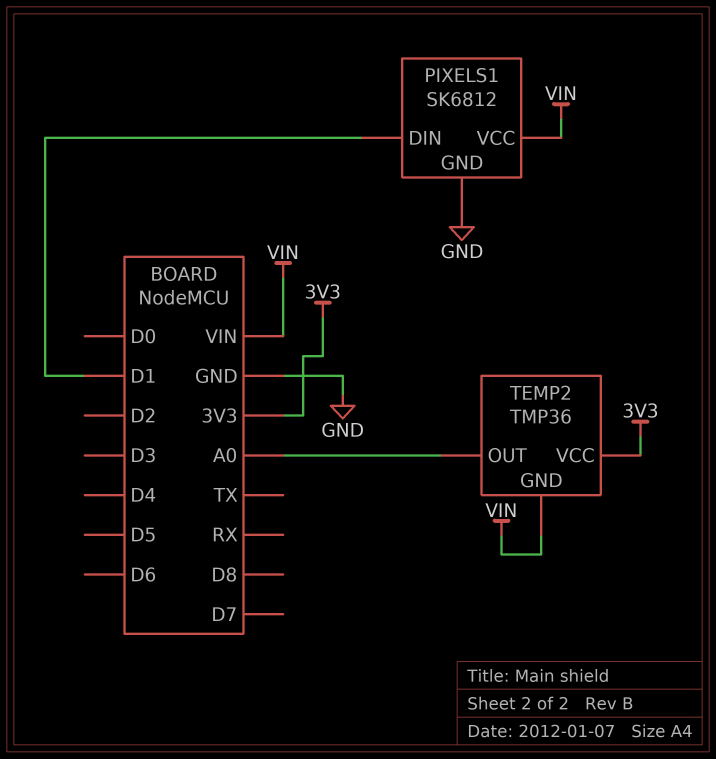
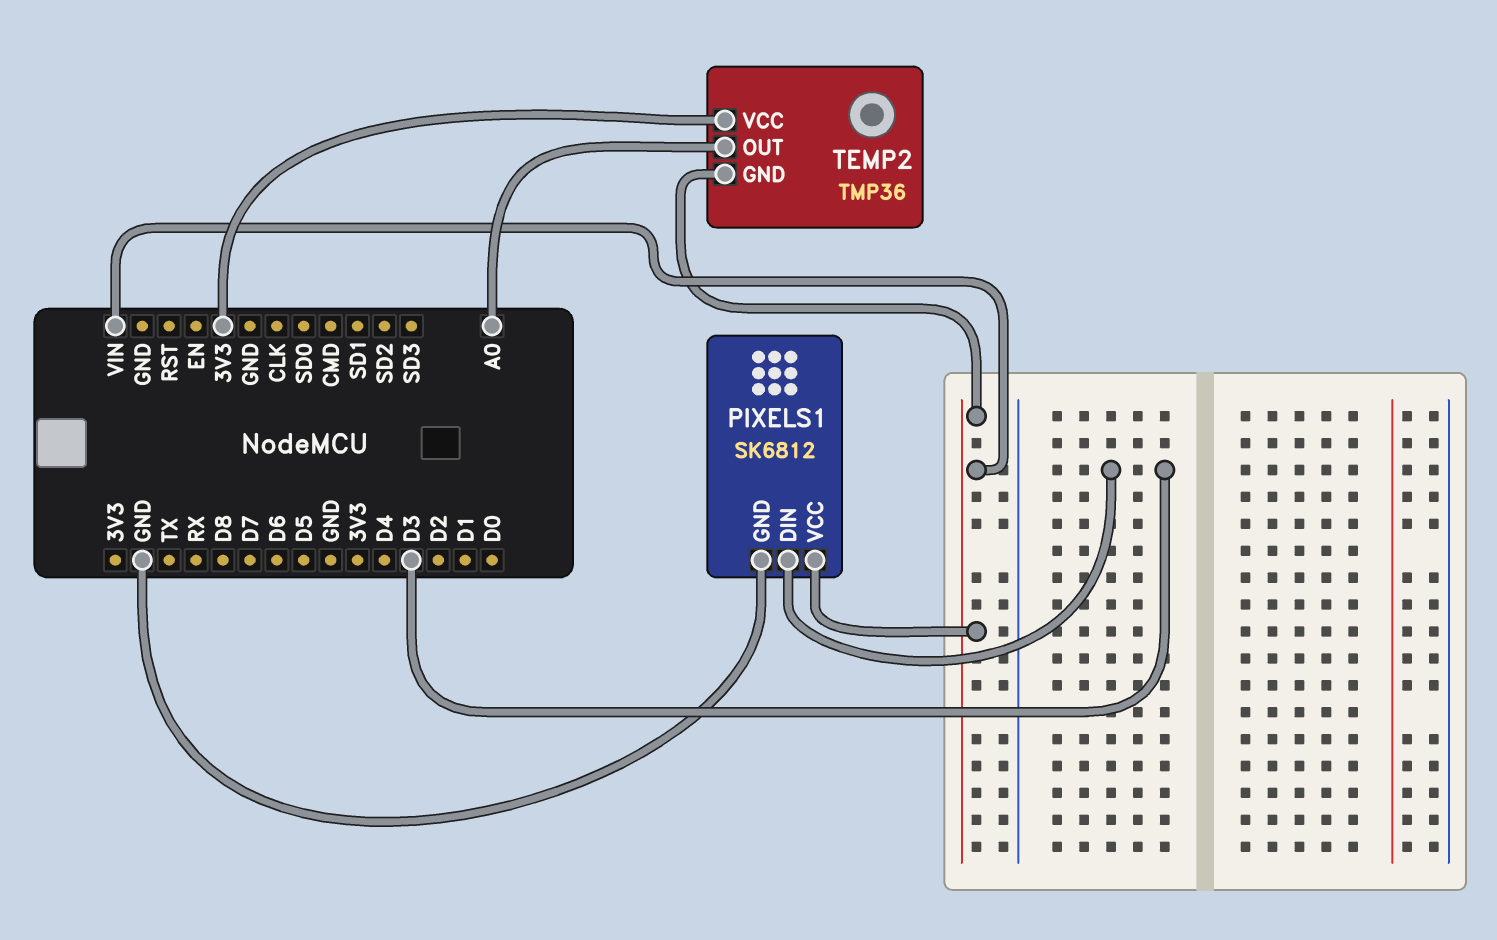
PIXELS1 pin DIN: D1 -> D3

